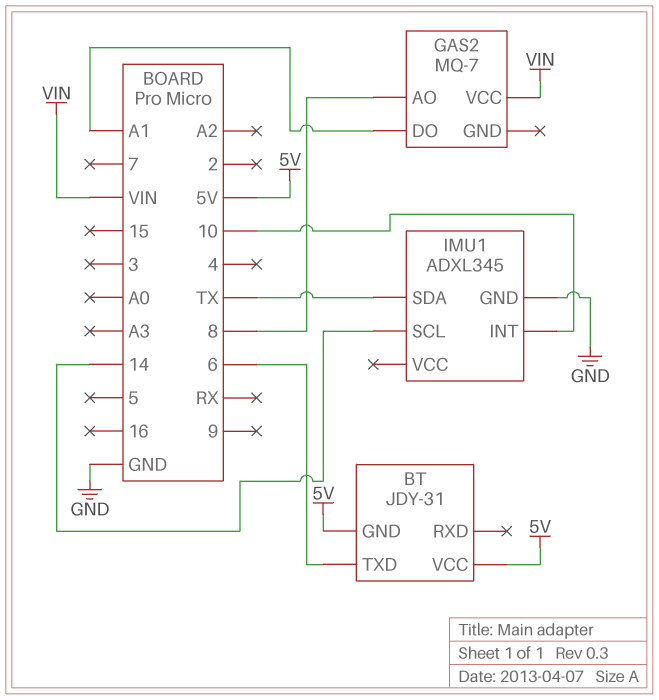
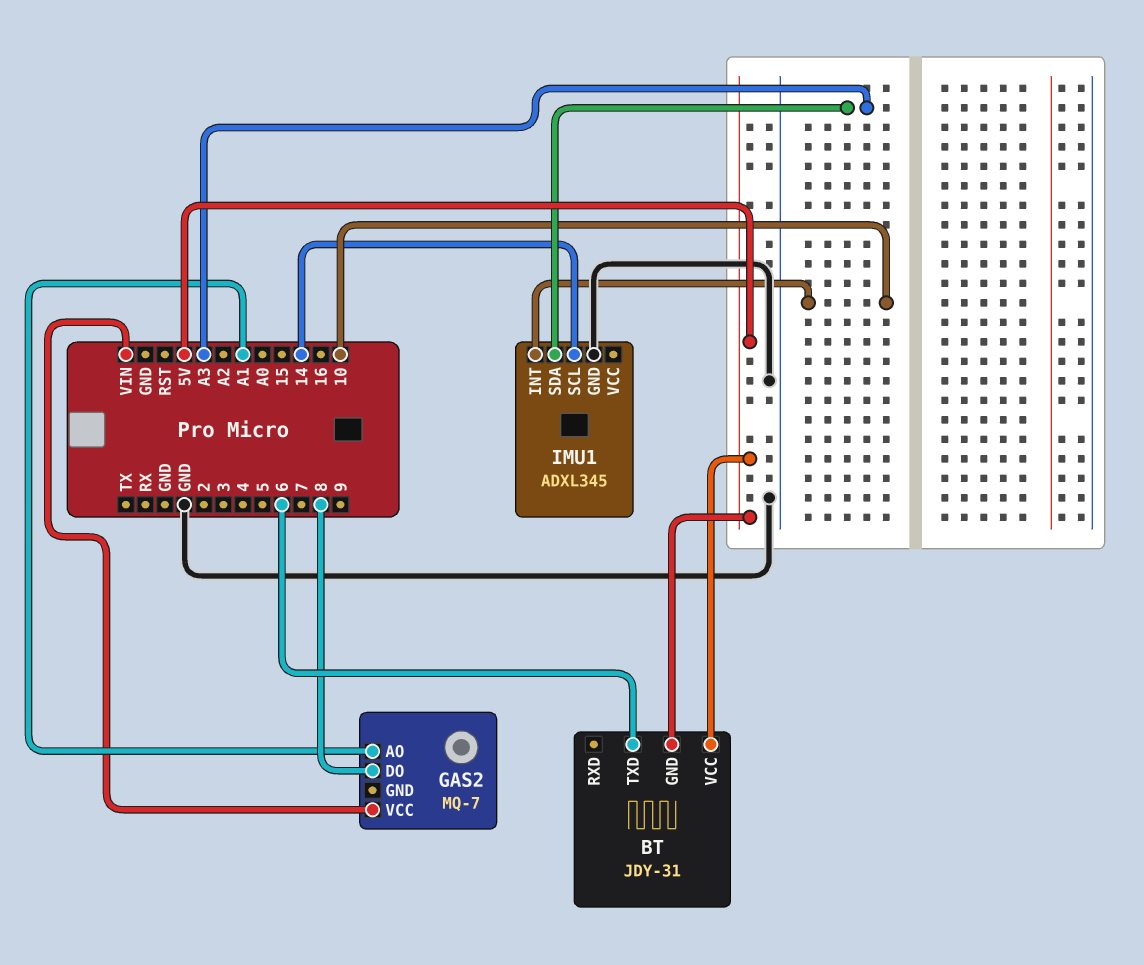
GAS2 pin AO: 8 -> A1
GAS2 pin DO: A1 -> 8
IMU1 pin SDA: TX -> A3

